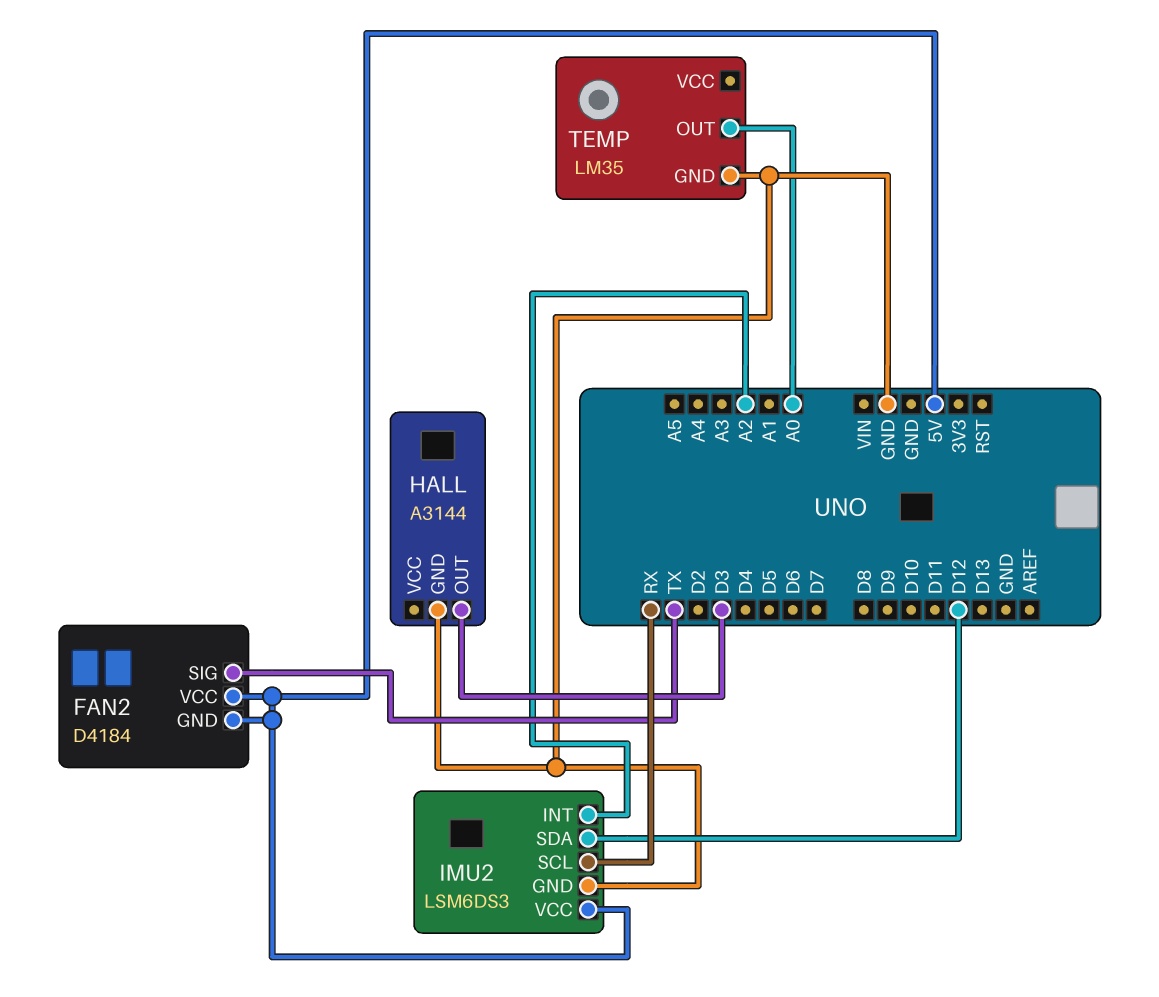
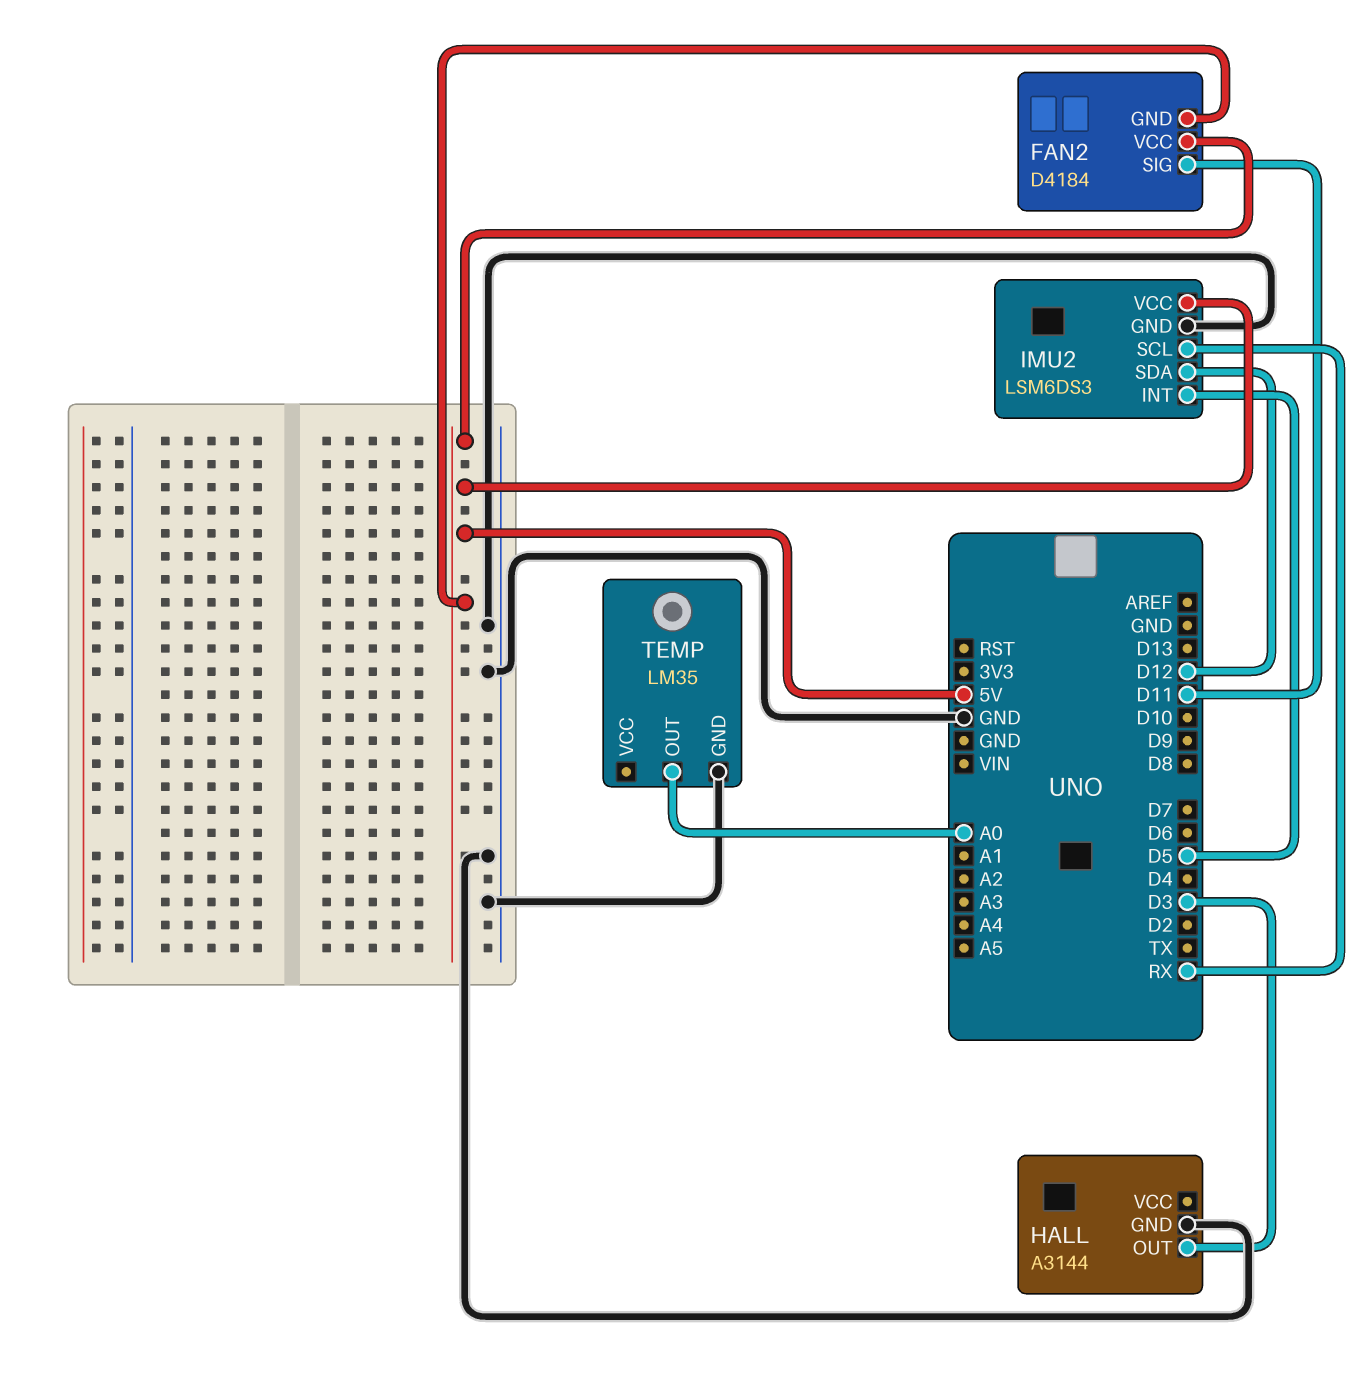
FAN2 pin SIG: TX -> D11
IMU2 pin INT: A2 -> D5

